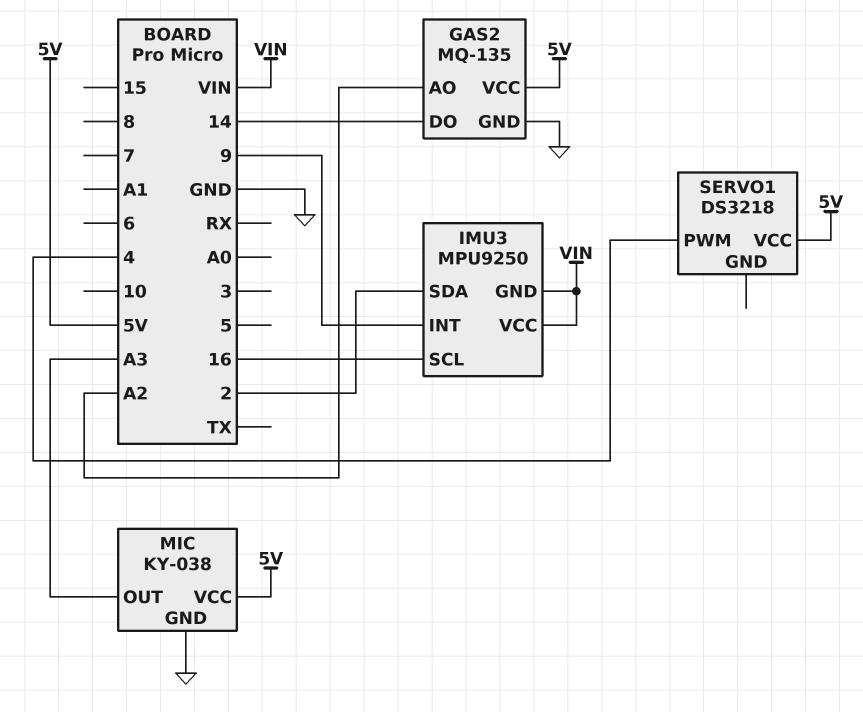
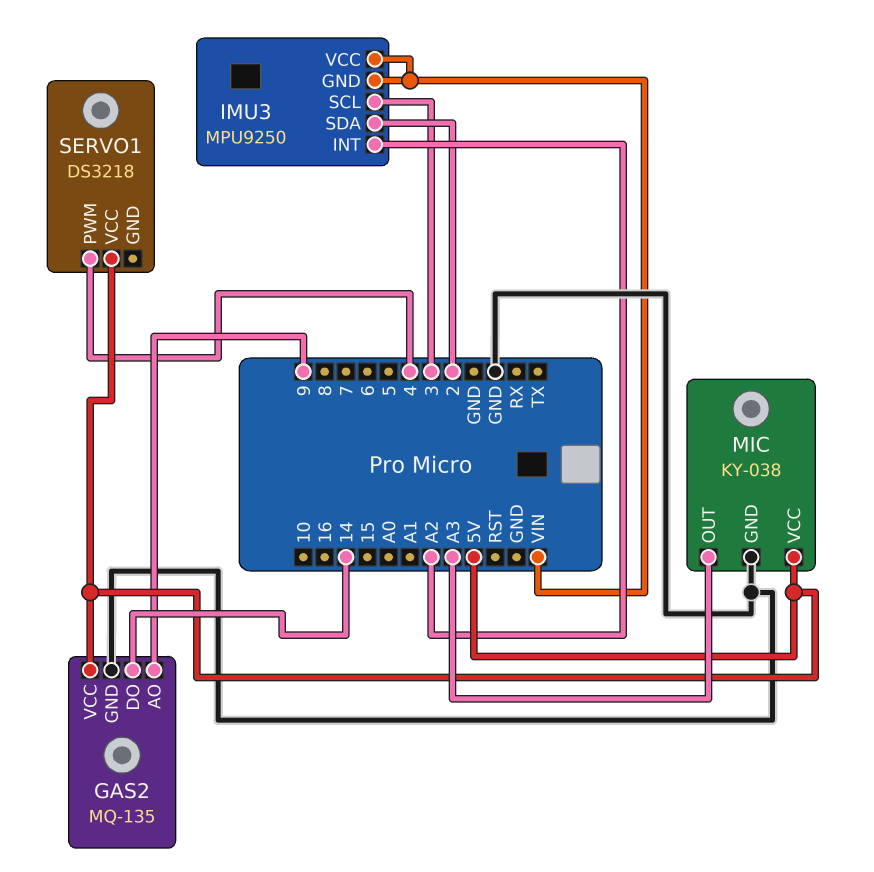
GAS2 pin AO: A2 -> 9
IMU3 pin INT: 9 -> A2
IMU3 pin SCL: 16 -> 3

